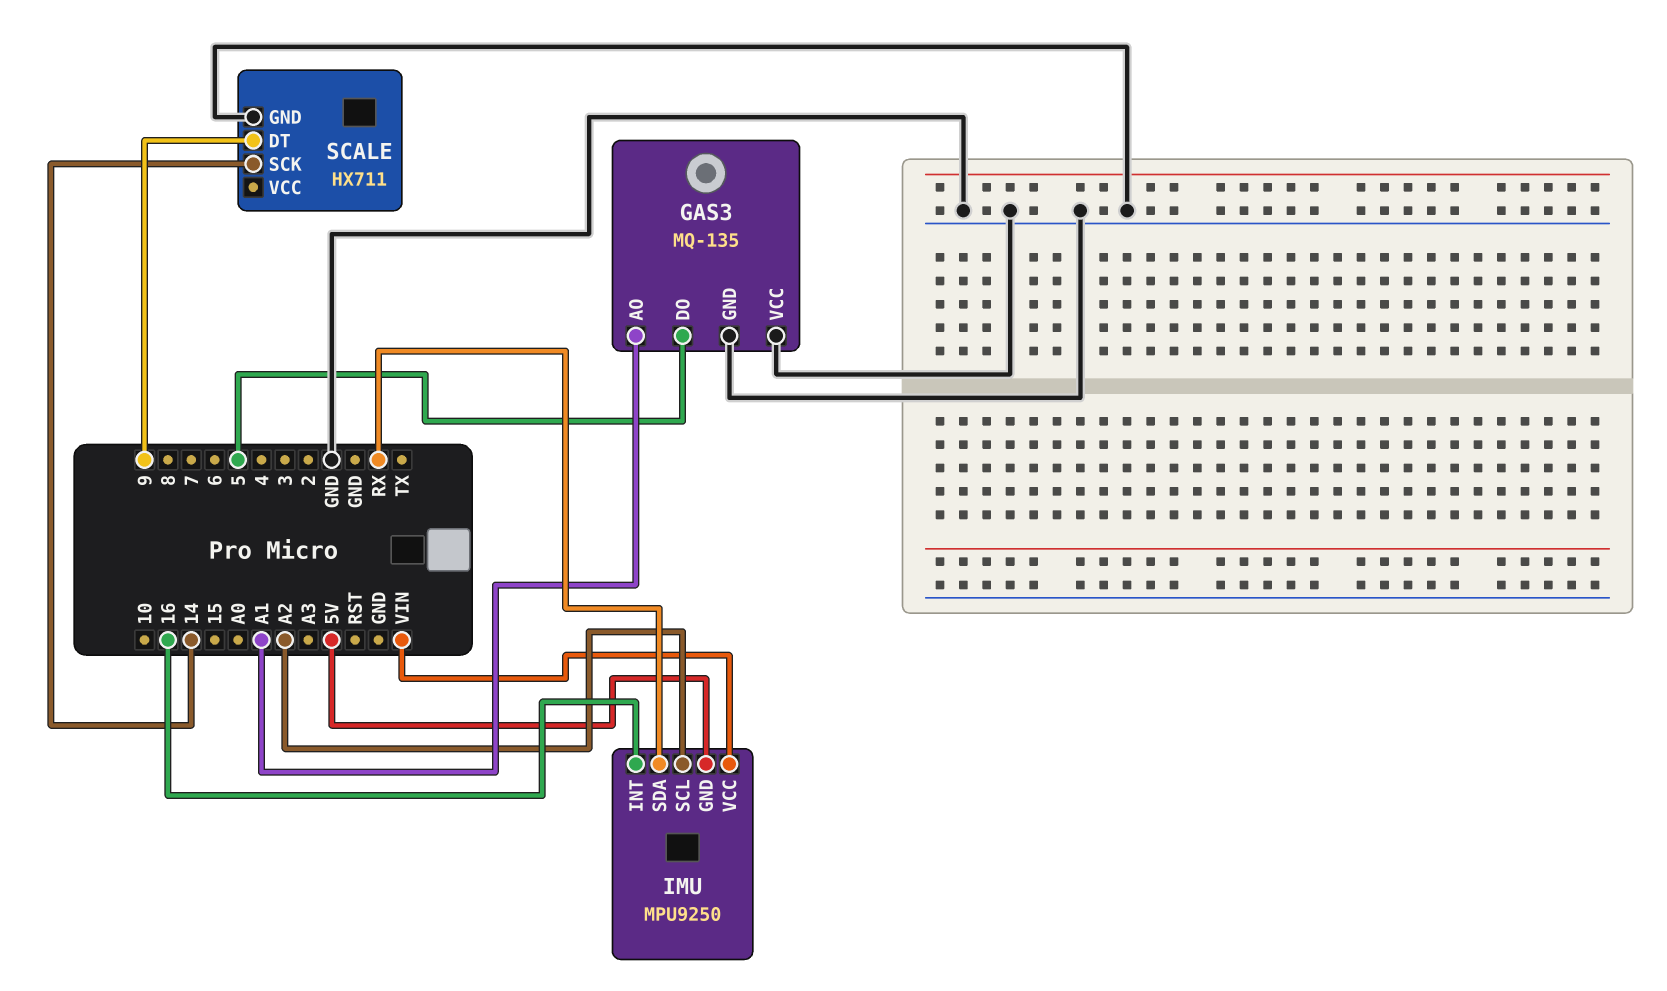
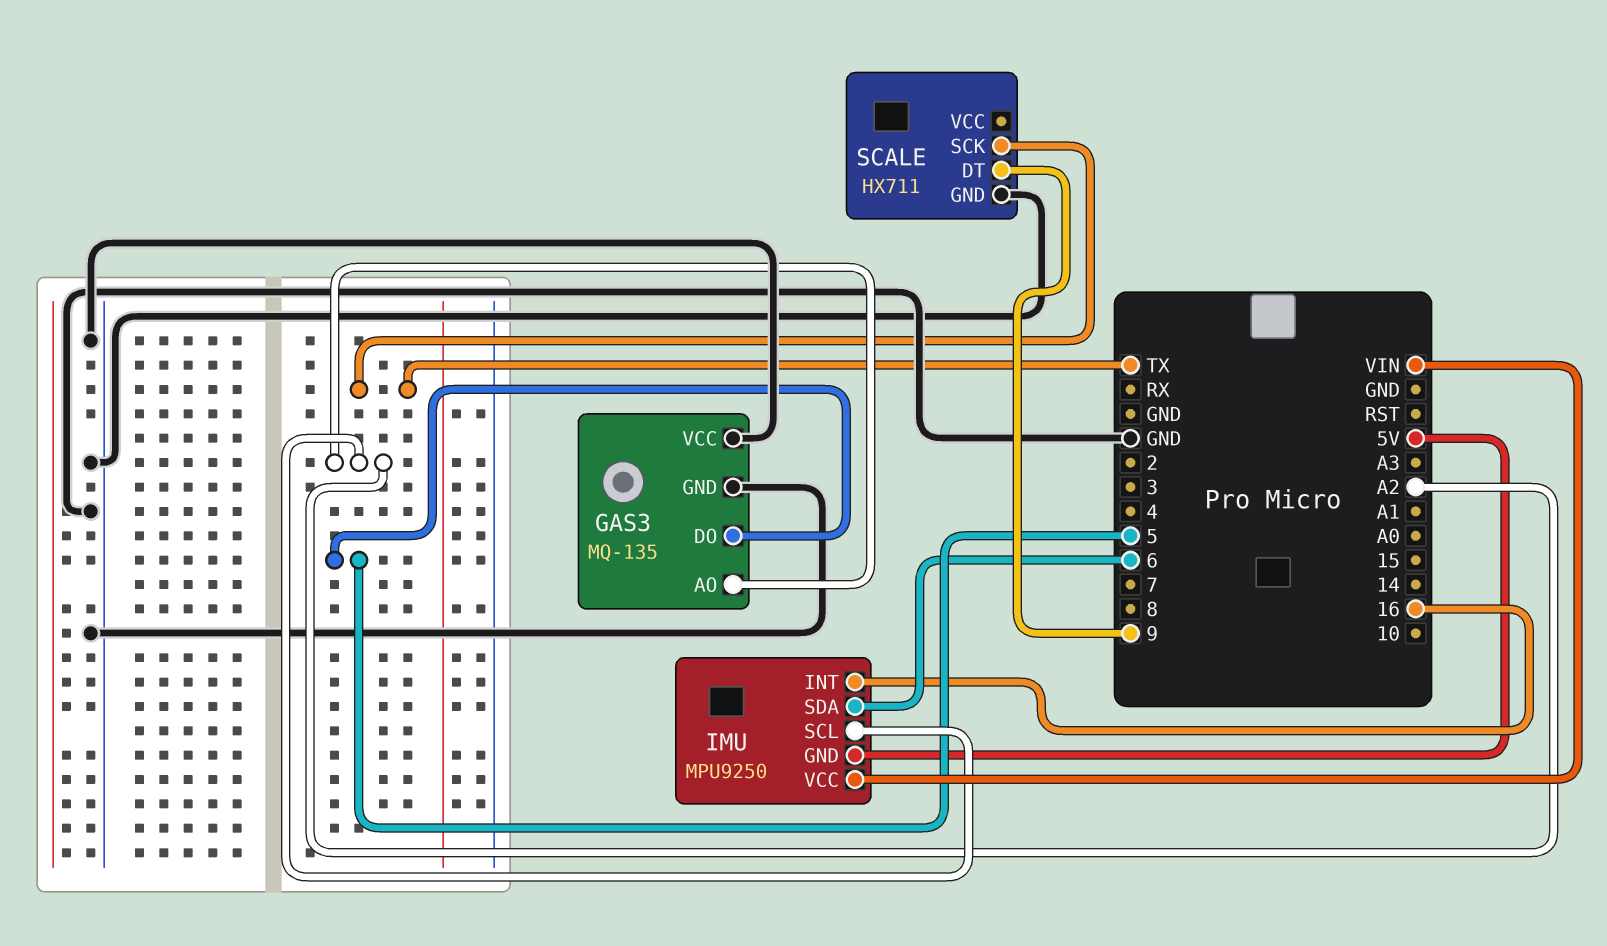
GAS3 pin AO: A1 -> A2
IMU pin SDA: RX -> 6
SCALE pin SCK: 14 -> TX

